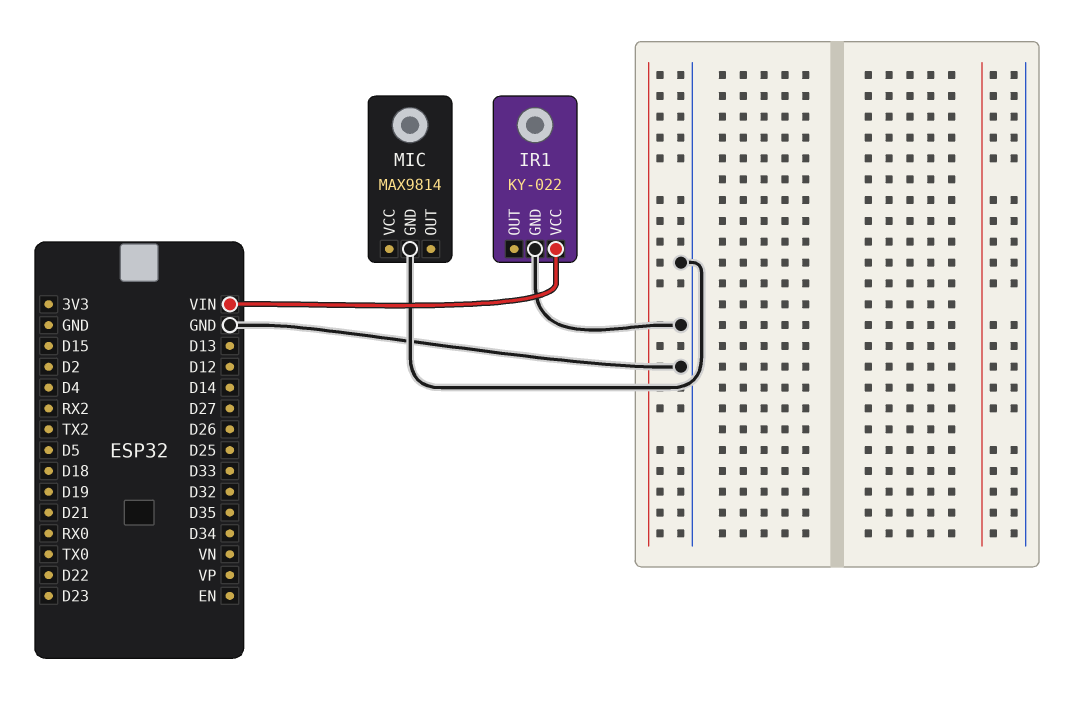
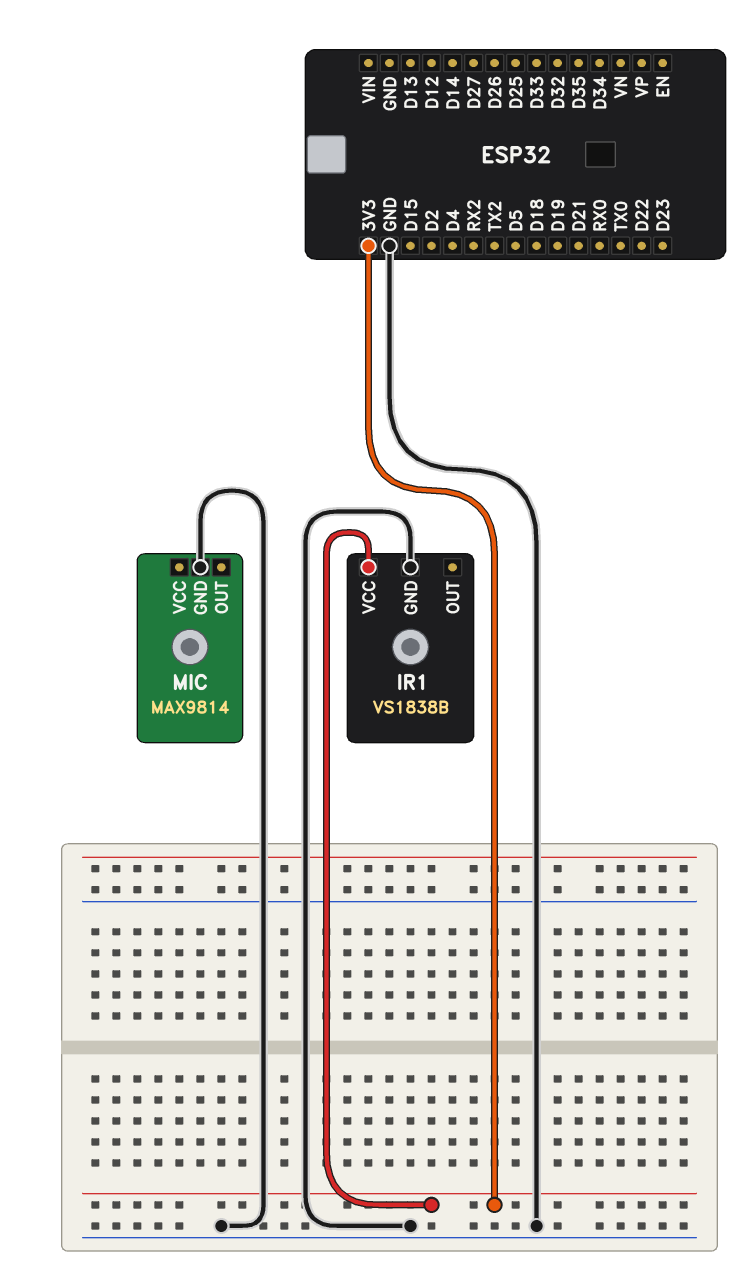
IR1: KY-022 -> VS1838B
IR1 pin VCC: VIN -> 3V3

